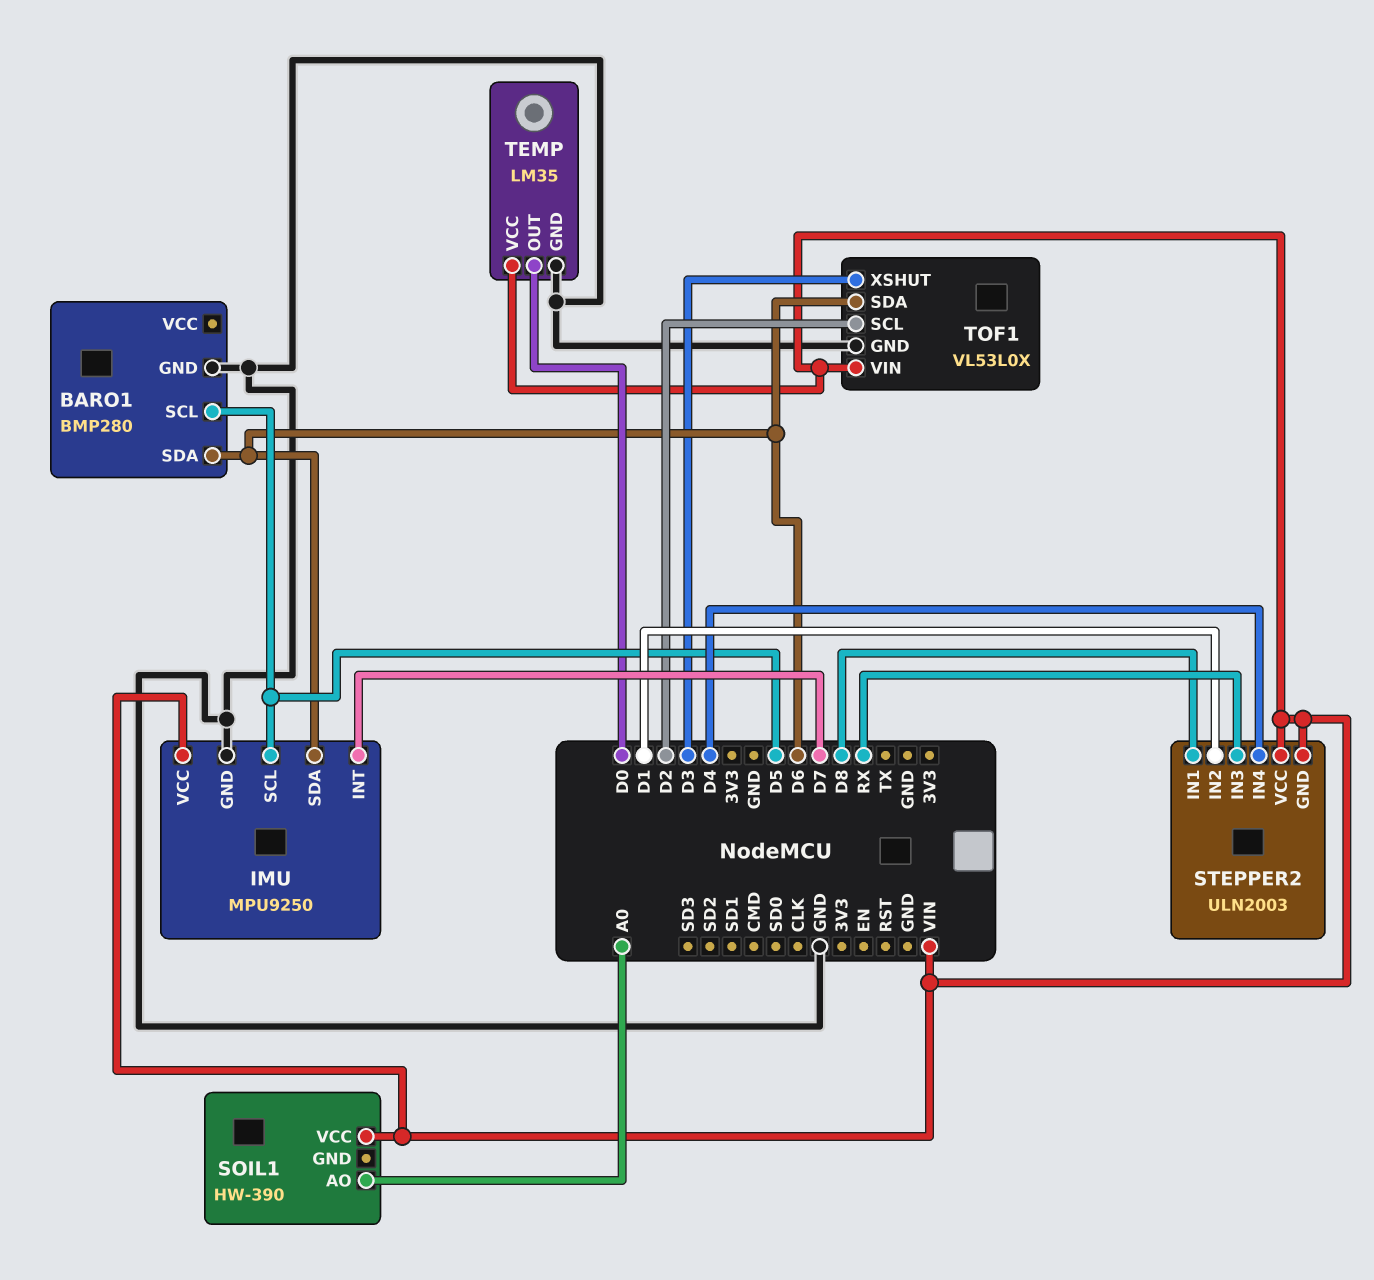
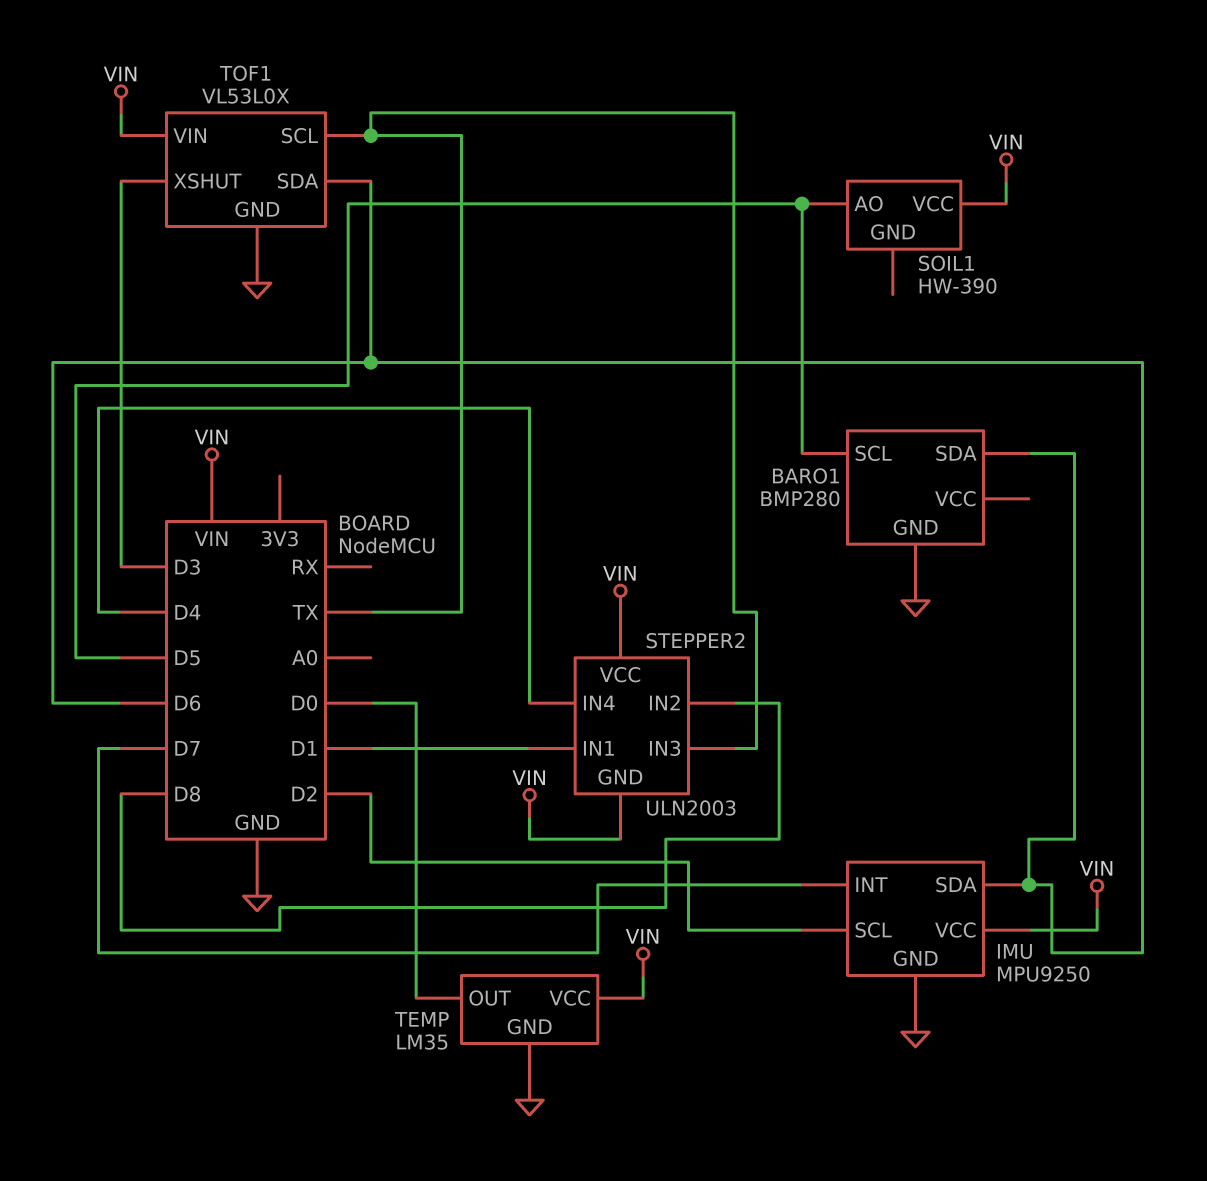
IMU pin SCL: D5 -> D2
SOIL1 pin AO: A0 -> D5
STEPPER2 pin IN1: D8 -> D1
STEPPER2 pin IN2: D1 -> D8
STEPPER2 pin IN3: RX -> TX
TOF1 pin SCL: D2 -> TX

